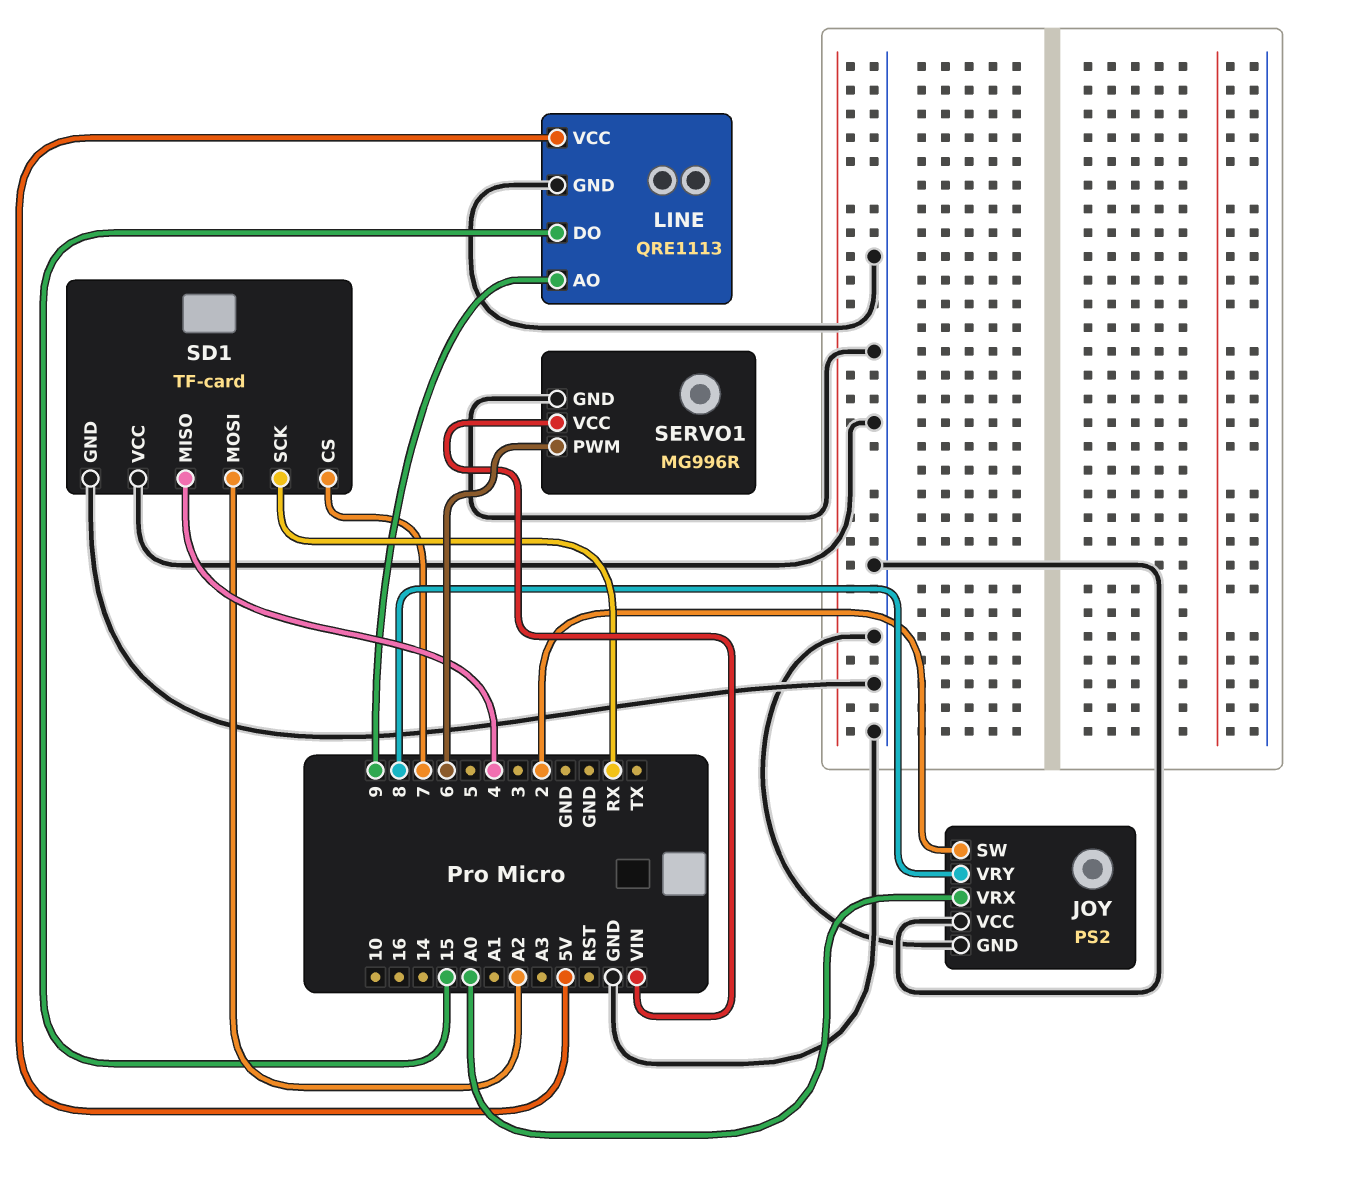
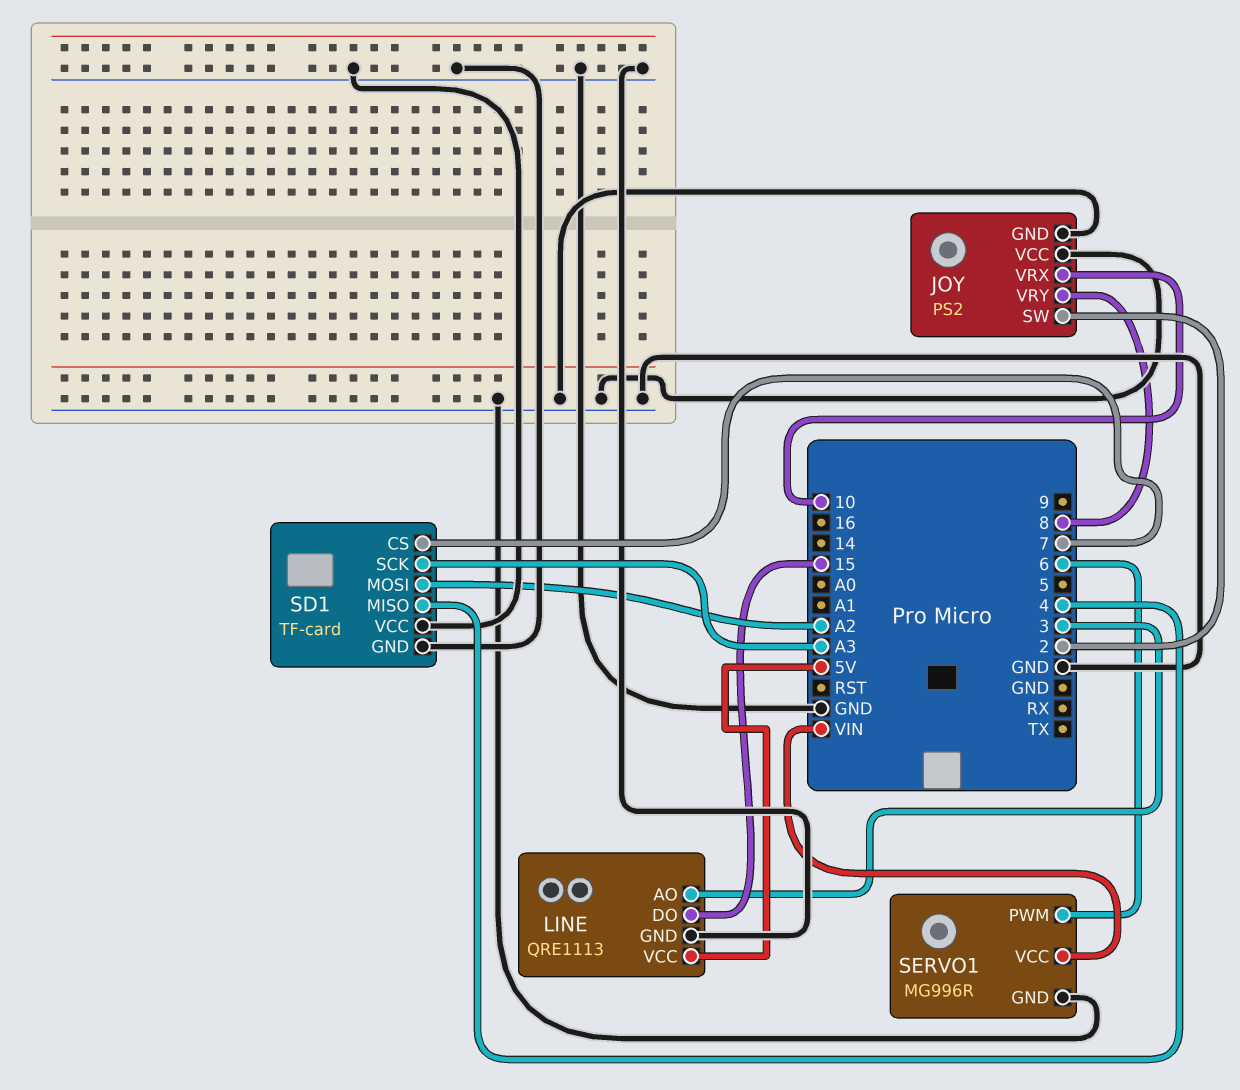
JOY pin VRX: A0 -> 10
LINE pin AO: 9 -> 3
SD1 pin SCK: RX -> A3

